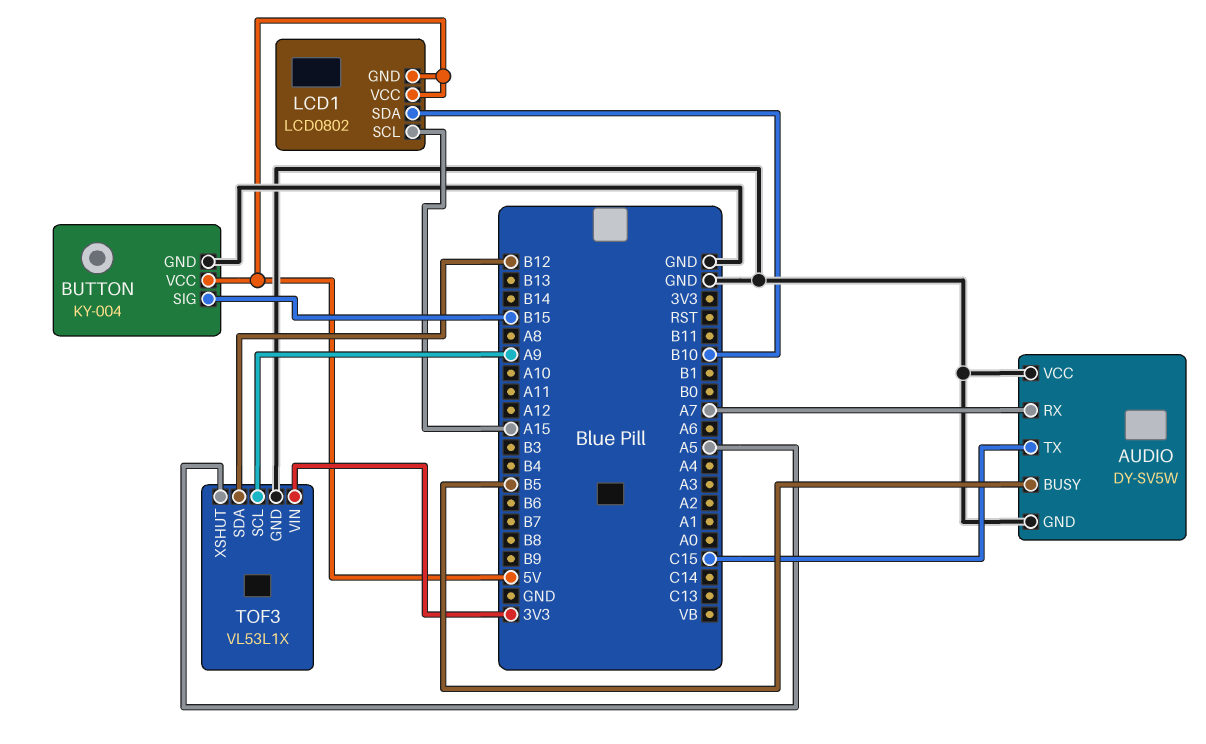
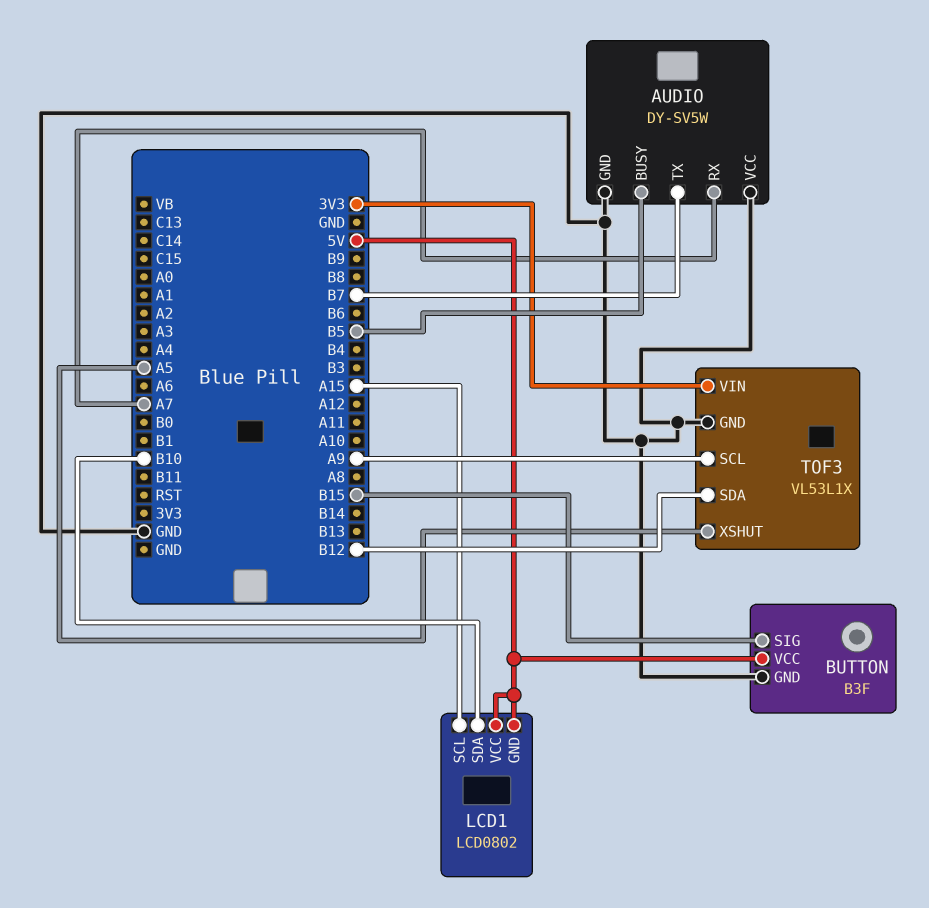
AUDIO pin TX: C15 -> B7
BUTTON: KY-004 -> B3F

